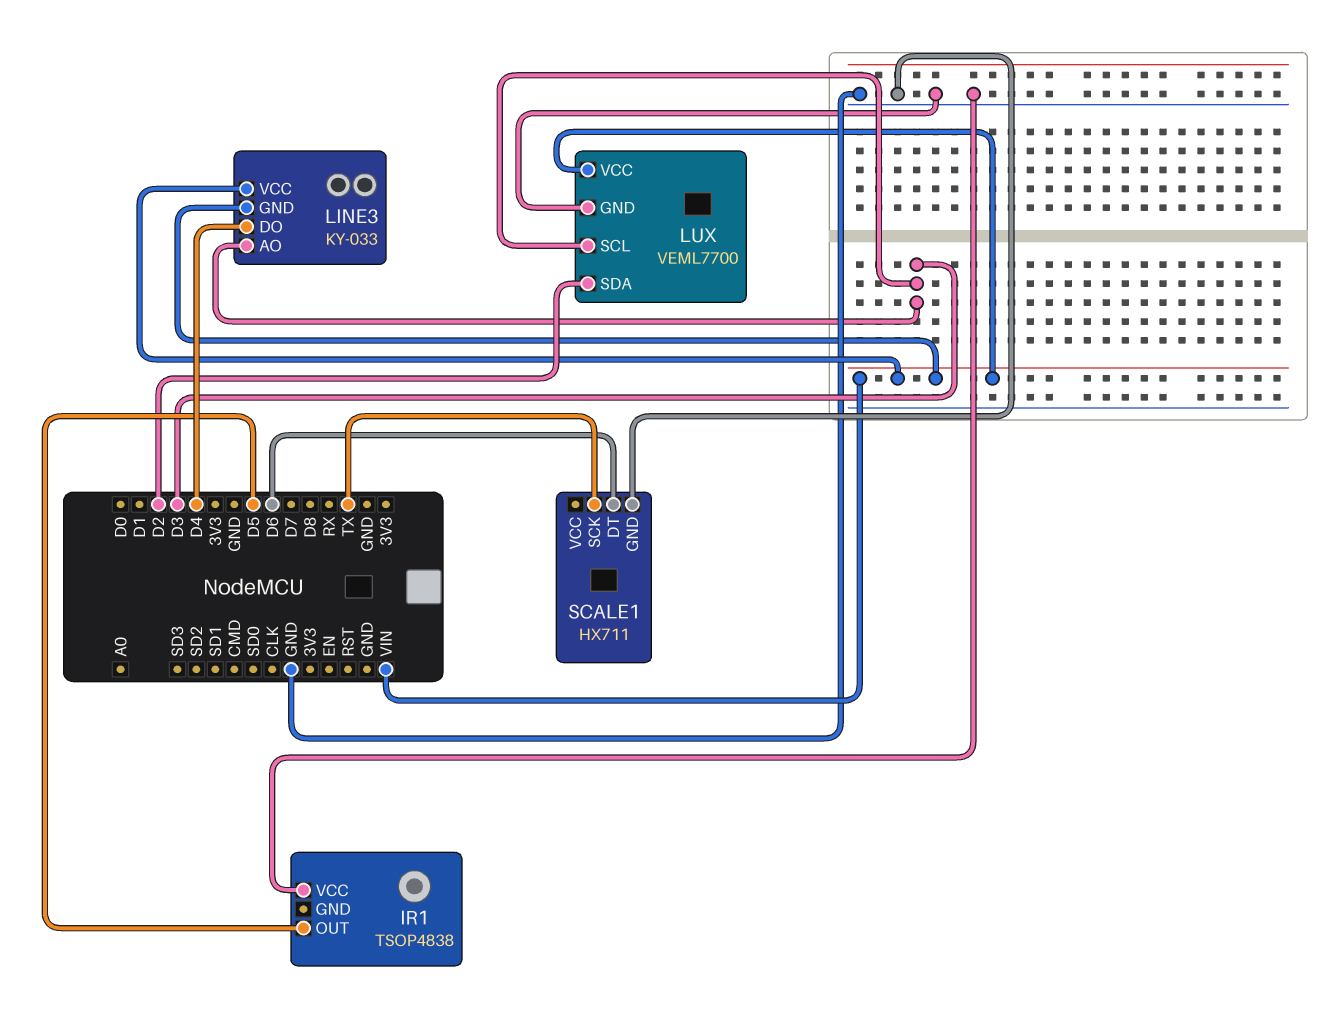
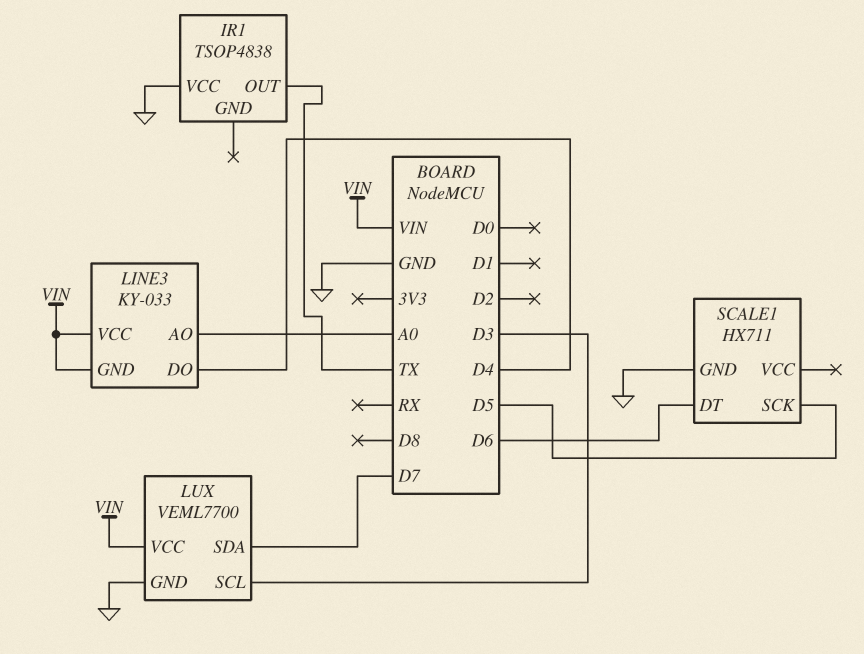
IR1 pin OUT: D5 -> TX
LINE3 pin AO: D3 -> A0
LUX pin SDA: D2 -> D7
SCALE1 pin SCK: TX -> D5

